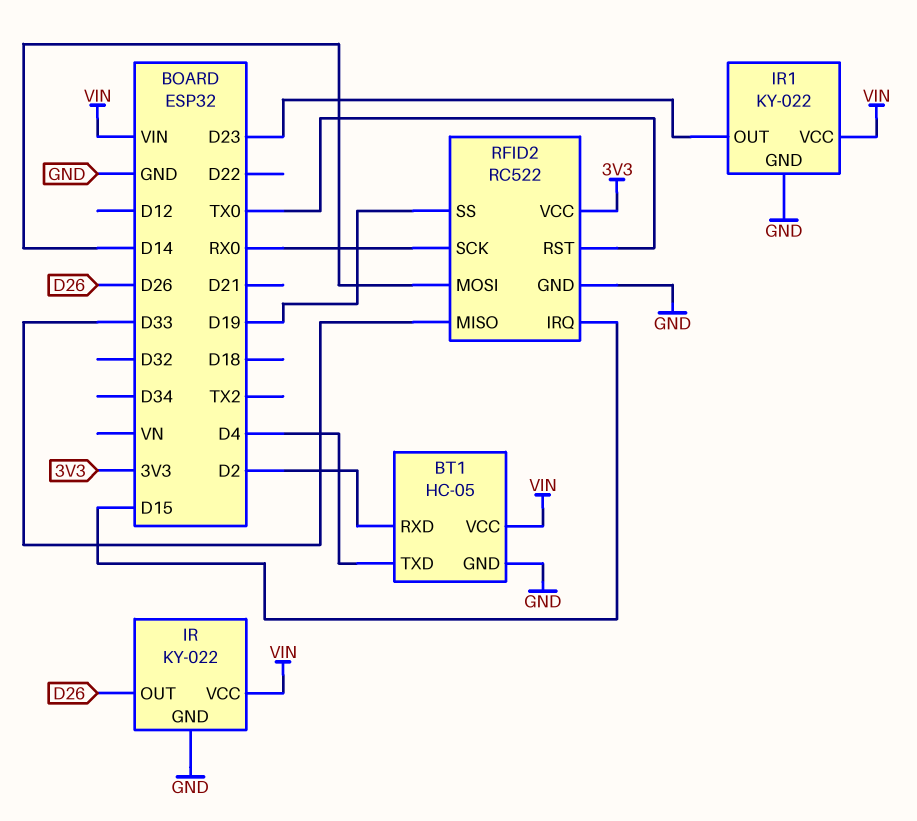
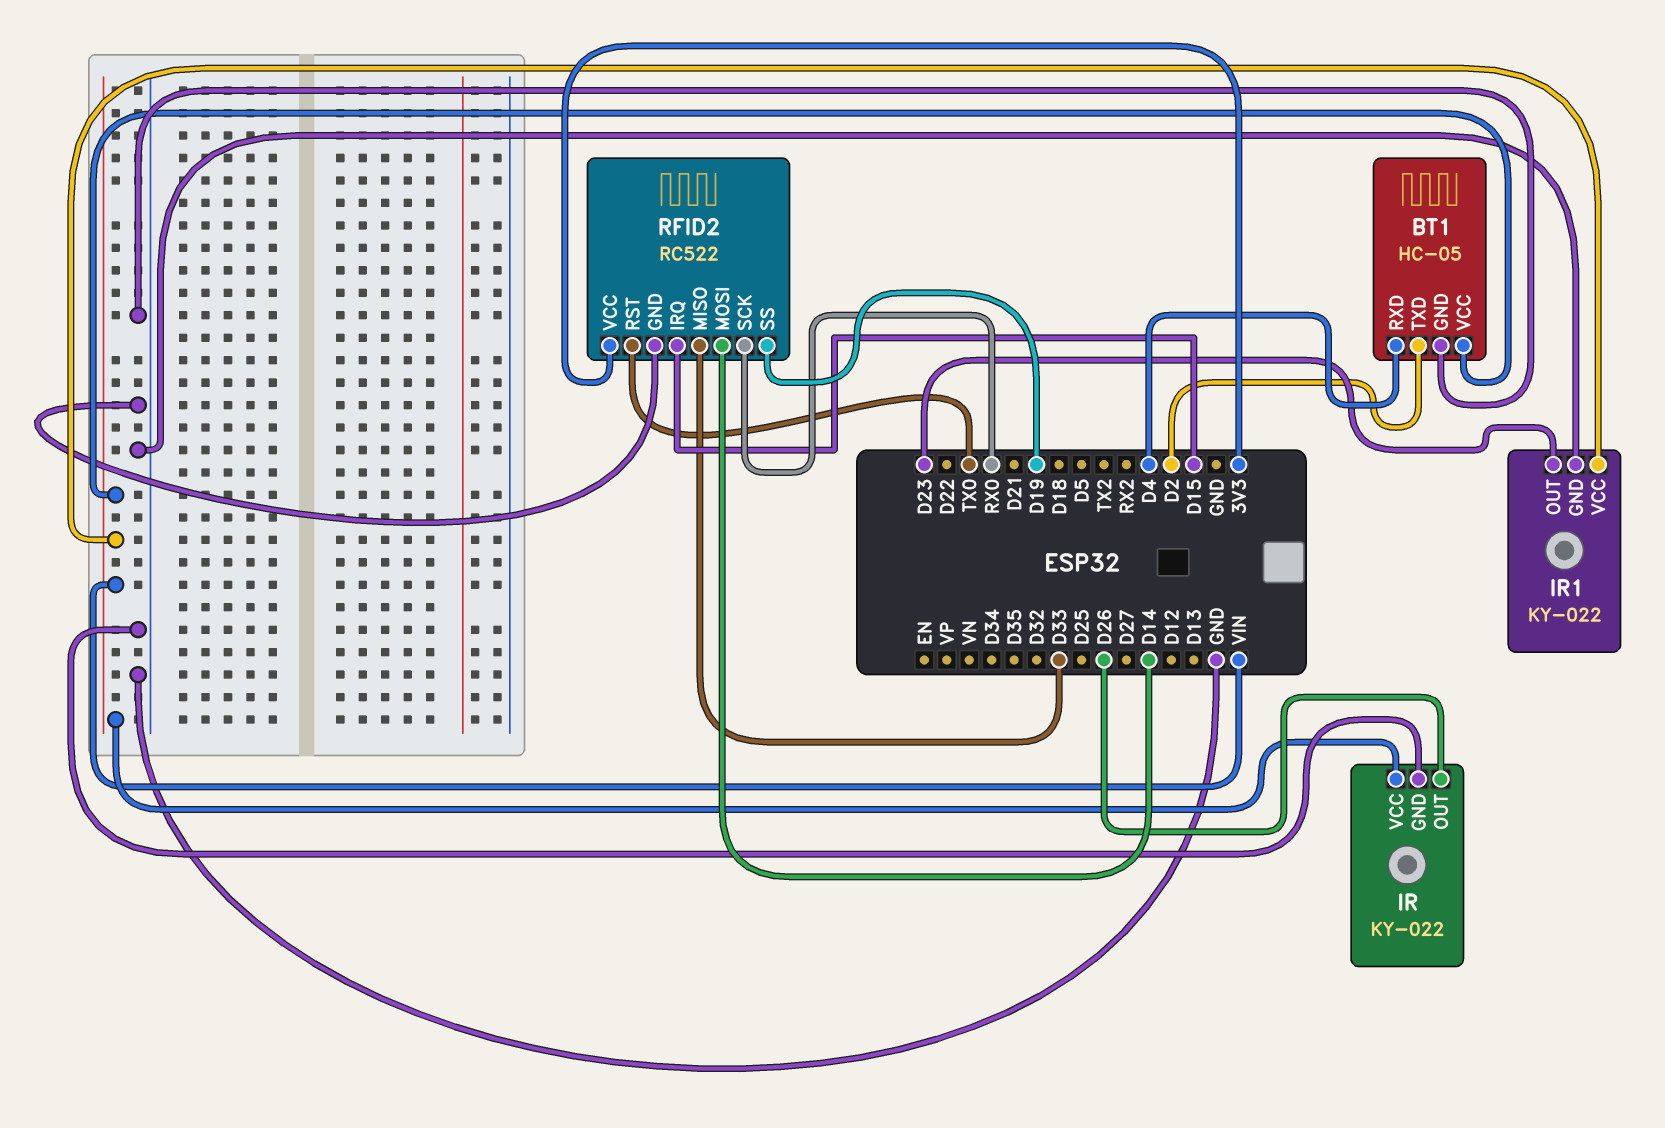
BT1 pin RXD: D2 -> D4
BT1 pin TXD: D4 -> D2

